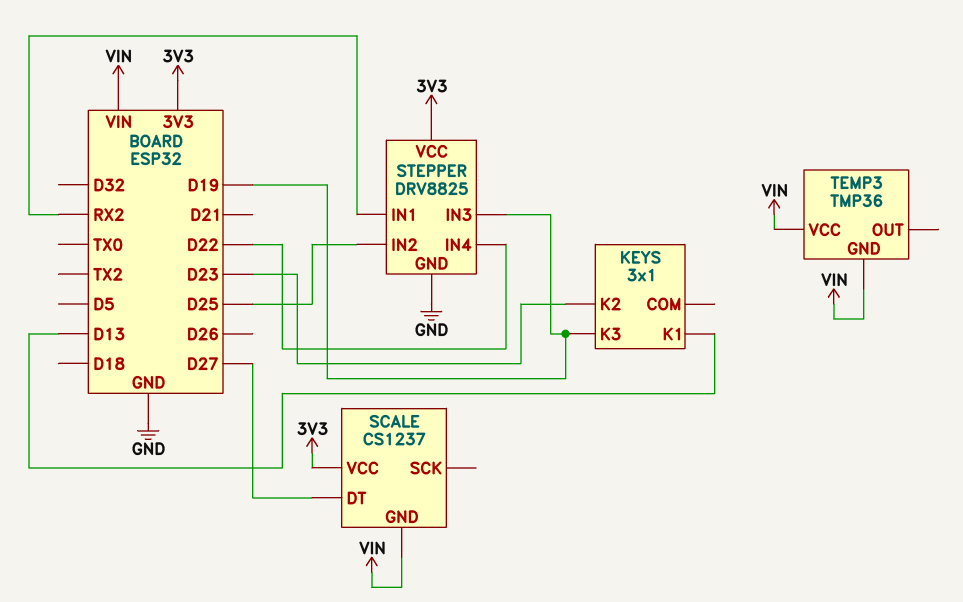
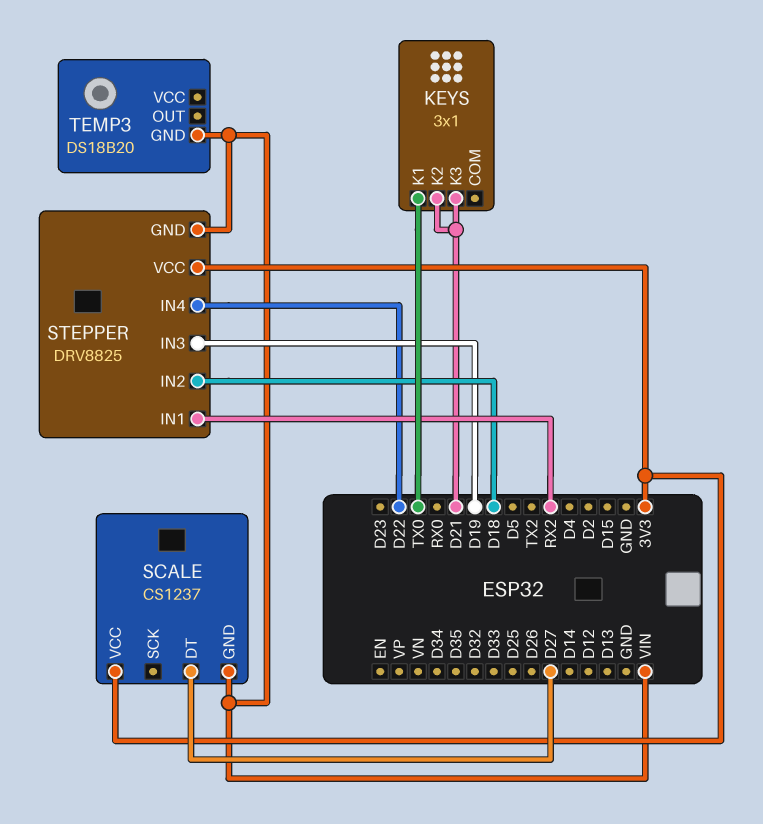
KEYS pin K1: D13 -> TX0
KEYS pin K2: D23 -> D21
KEYS pin K3: D19 -> D21
STEPPER pin GND: GND -> VIN
STEPPER pin IN2: D25 -> D18
TEMP3: TMP36 -> DS18B20
TEMP3 pin VCC: VIN -> none

